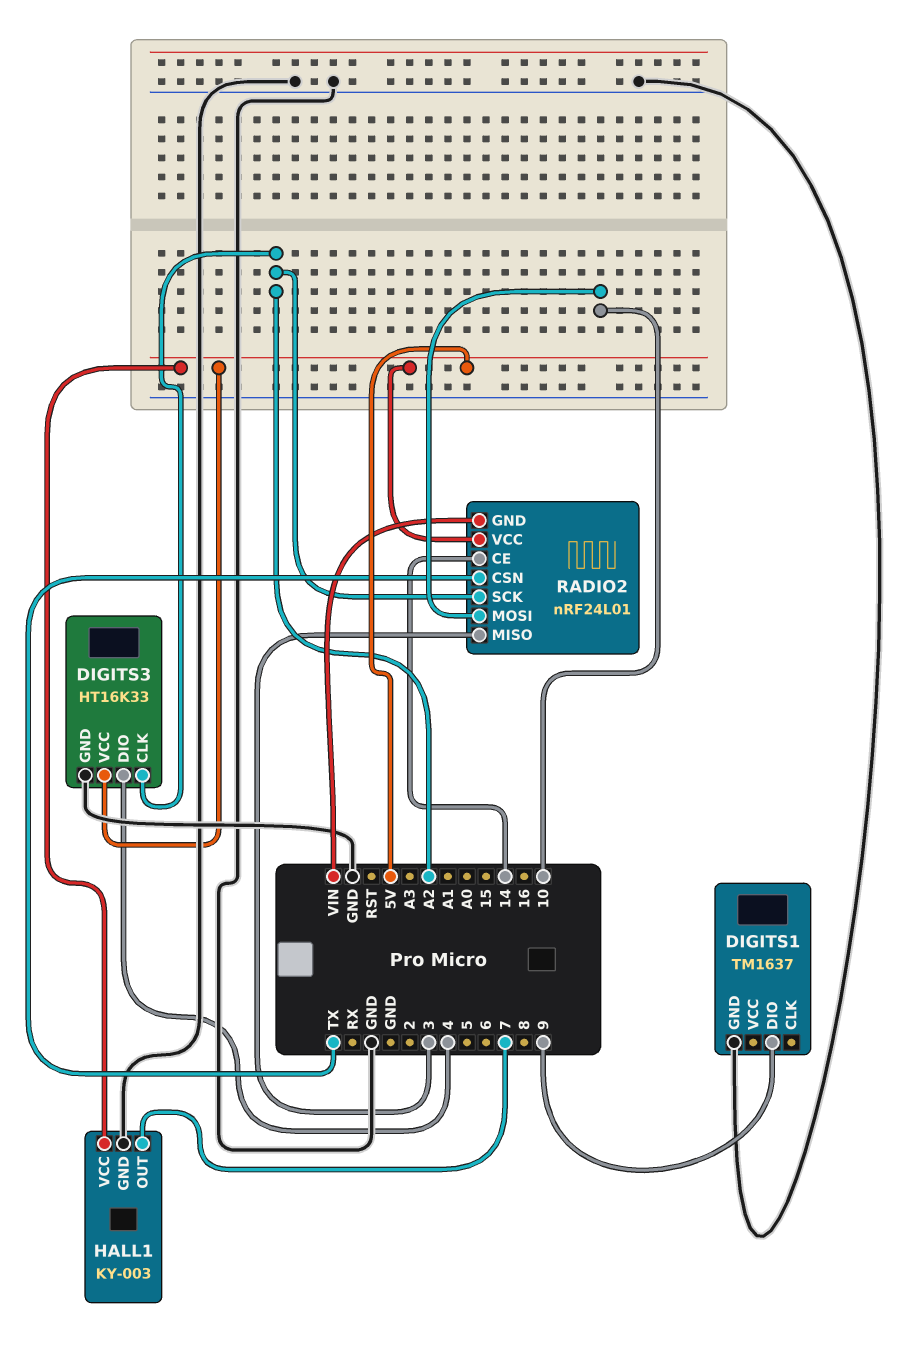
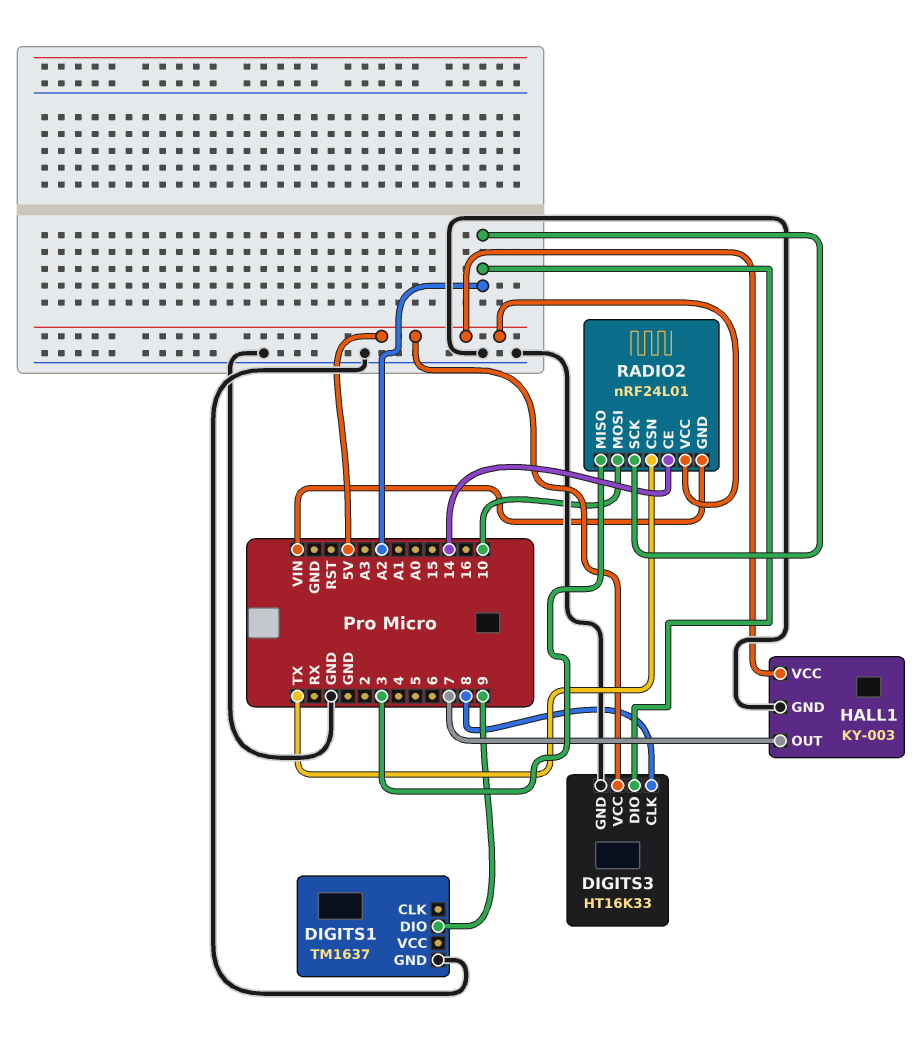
DIGITS3 pin CLK: A2 -> 8
DIGITS3 pin DIO: 4 -> A2

